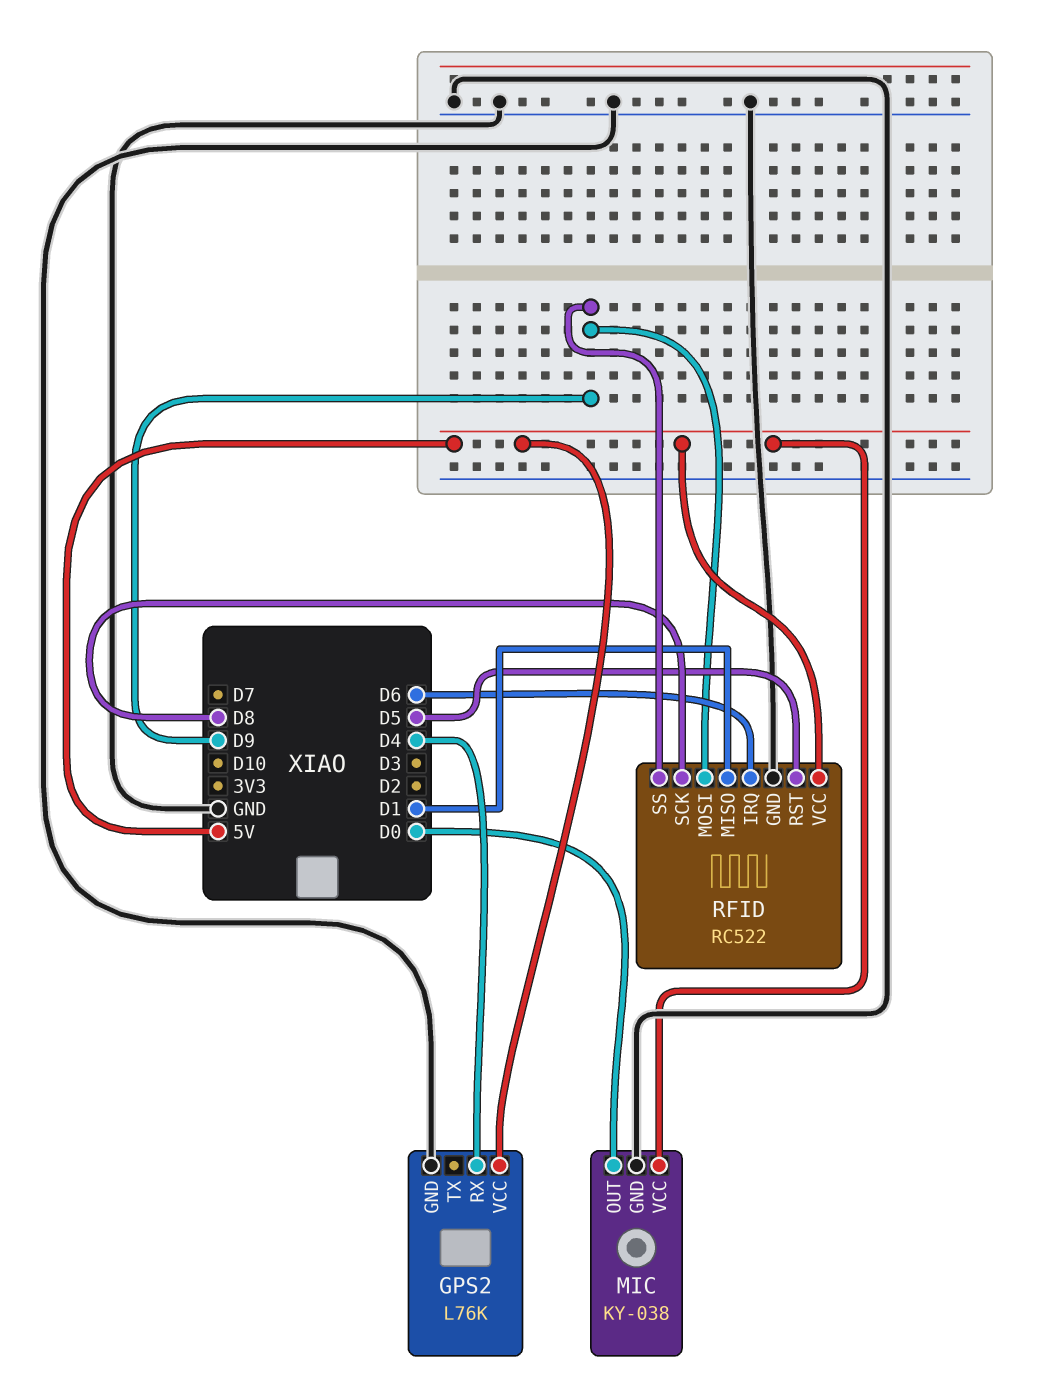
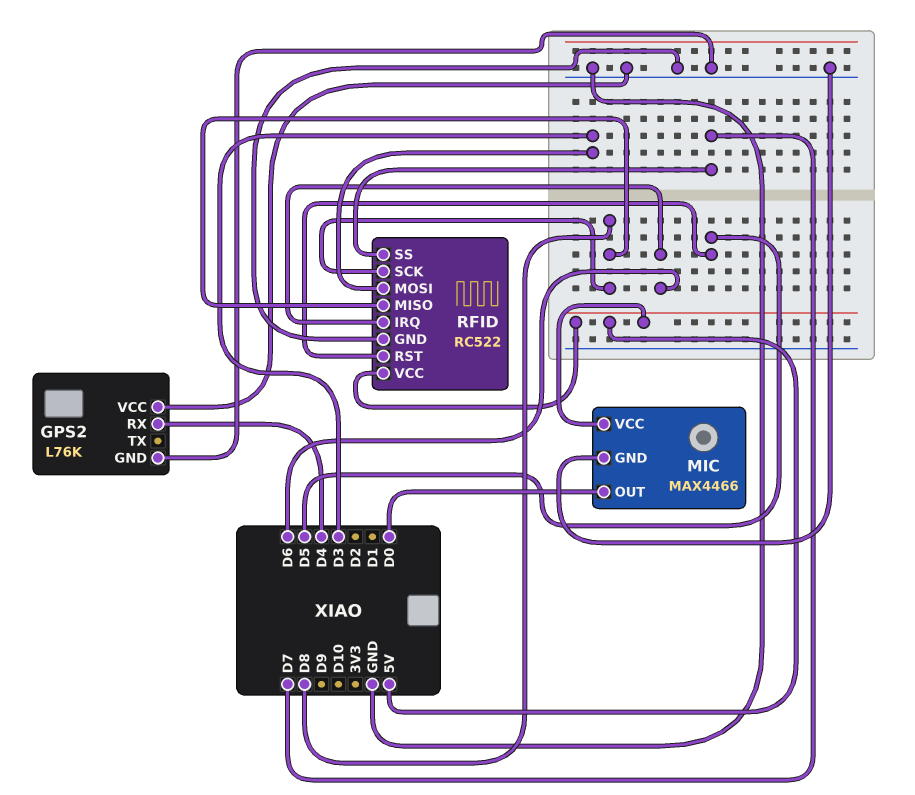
GPS2 pin VCC: 5V -> GND
MIC: KY-038 -> MAX4466
RFID pin MISO: D1 -> D8
RFID pin MOSI: D9 -> D3
RFID pin SS: D9 -> D7

